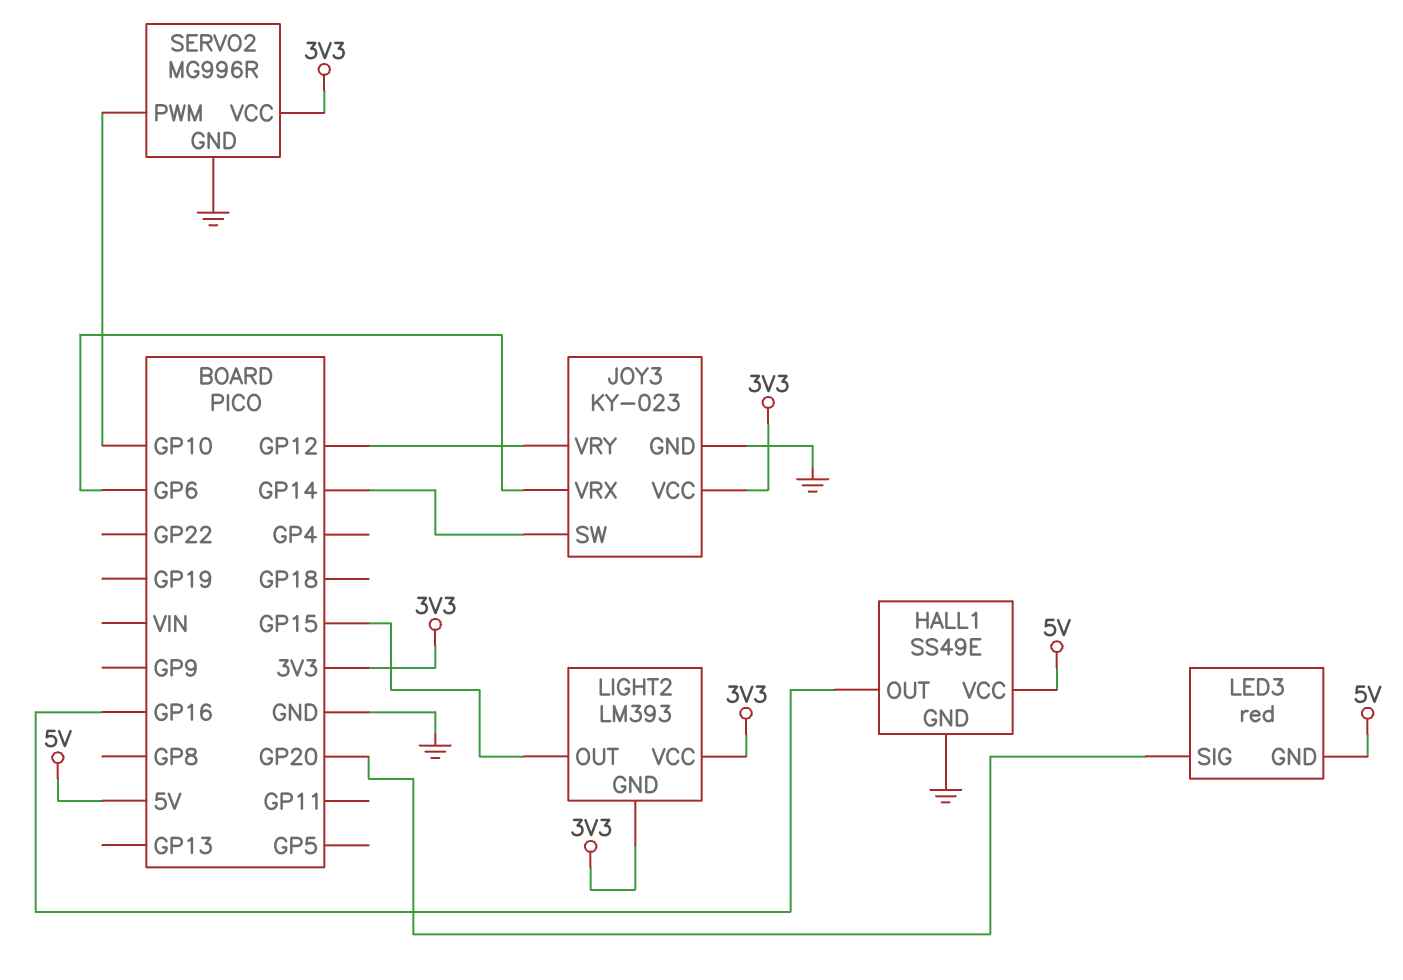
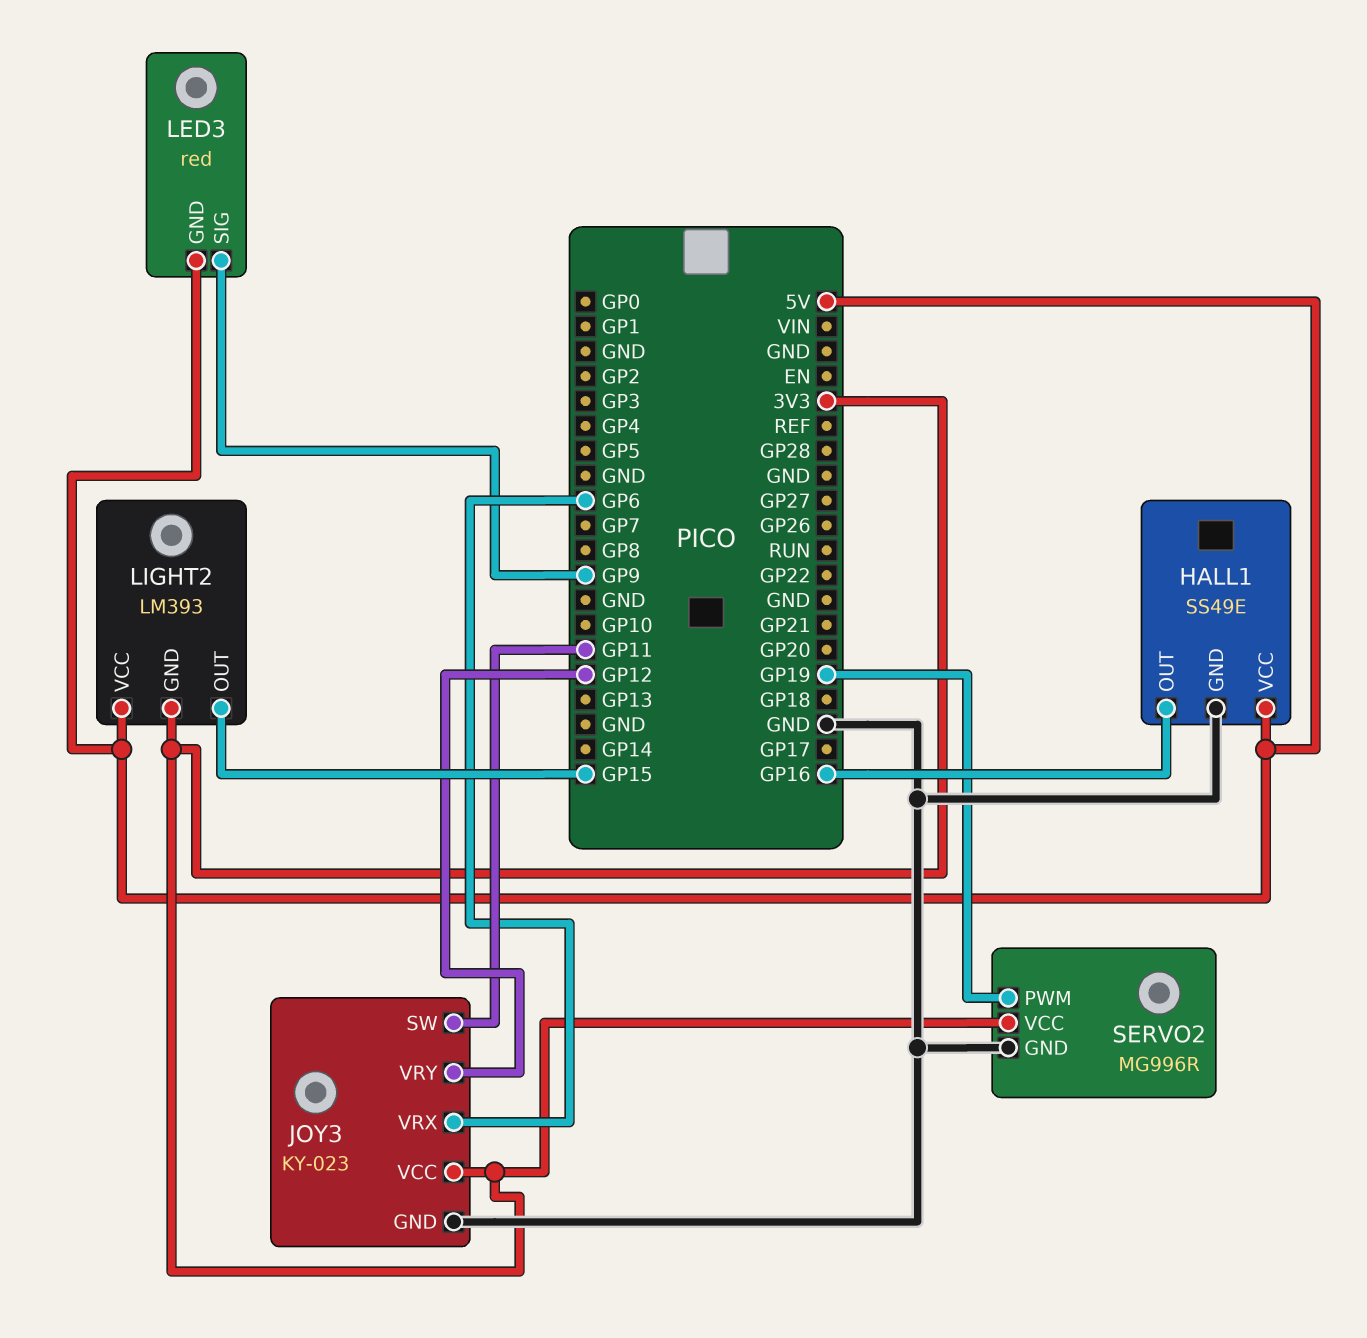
JOY3 pin SW: GP14 -> GP11
LED3 pin SIG: GP20 -> GP9
LIGHT2 pin VCC: 3V3 -> 5V
SERVO2 pin PWM: GP10 -> GP19

